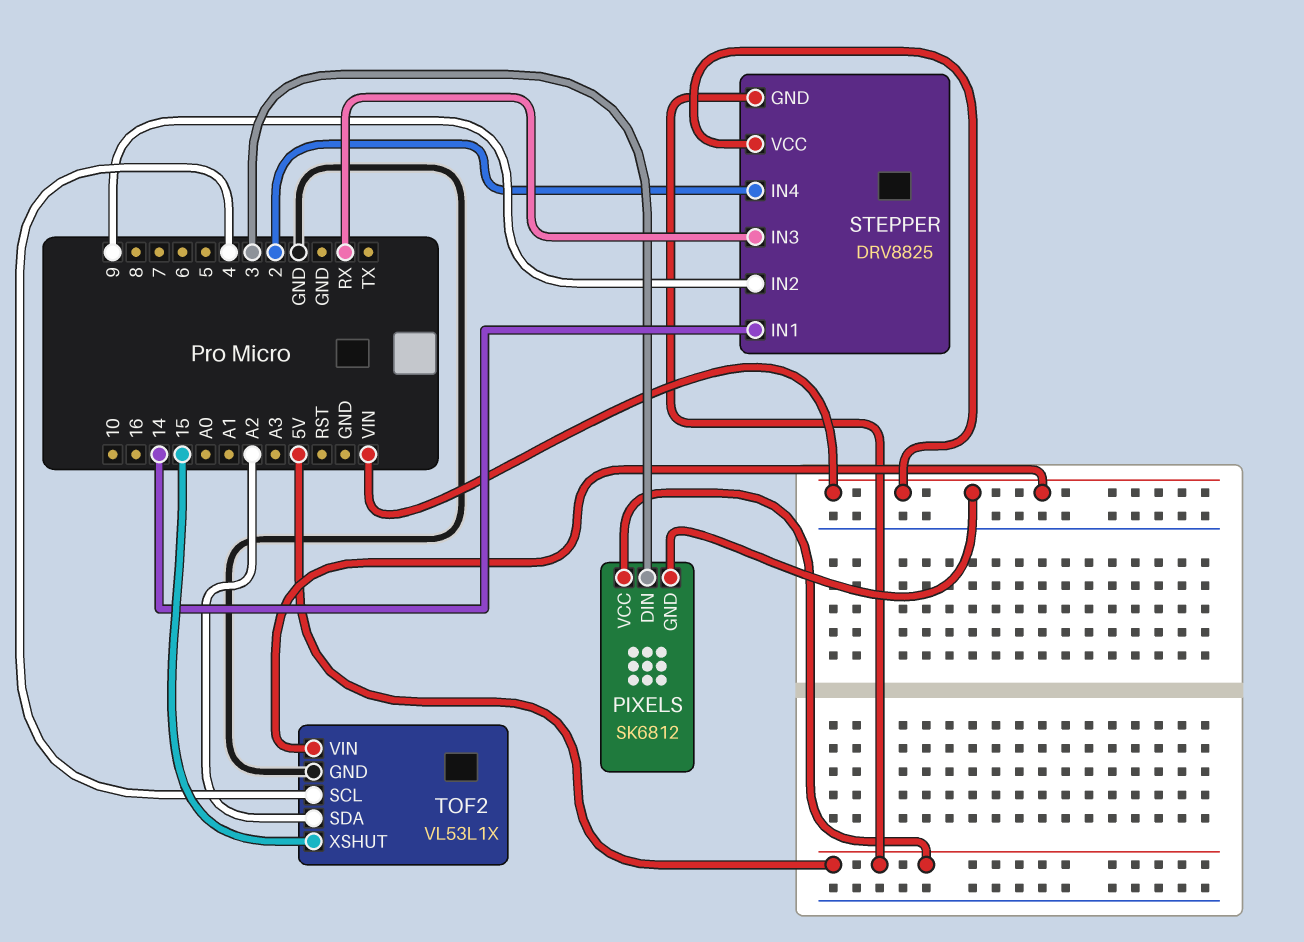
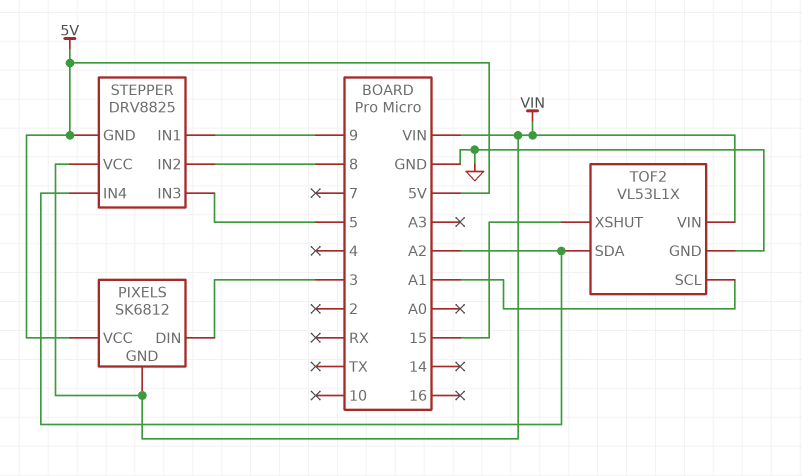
STEPPER pin IN1: 14 -> 9
STEPPER pin IN2: 9 -> 8
STEPPER pin IN3: RX -> 5
STEPPER pin IN4: 2 -> A2
TOF2 pin SCL: 4 -> A1

